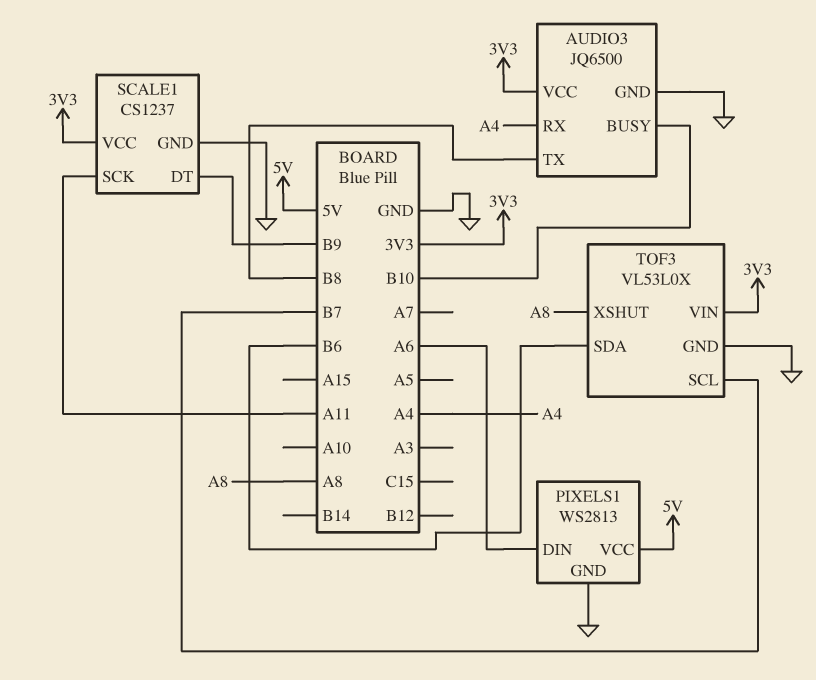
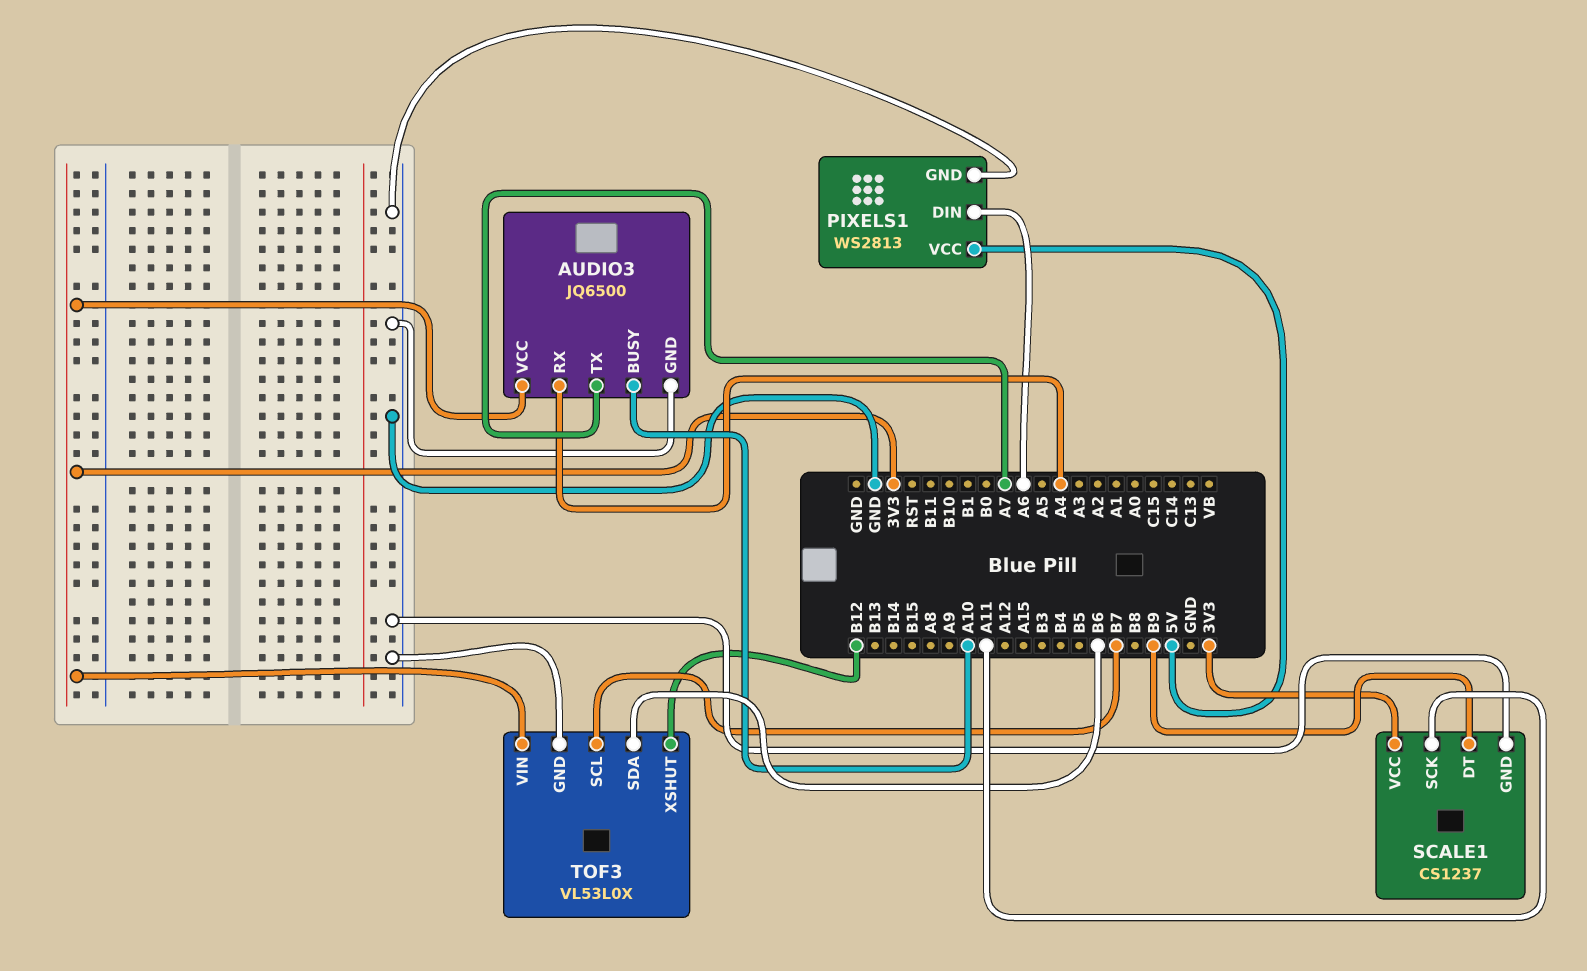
AUDIO3 pin BUSY: B10 -> A10
AUDIO3 pin TX: B8 -> A7
TOF3 pin XSHUT: A8 -> B12

